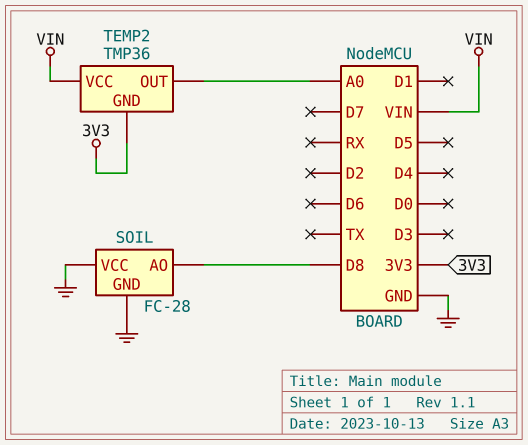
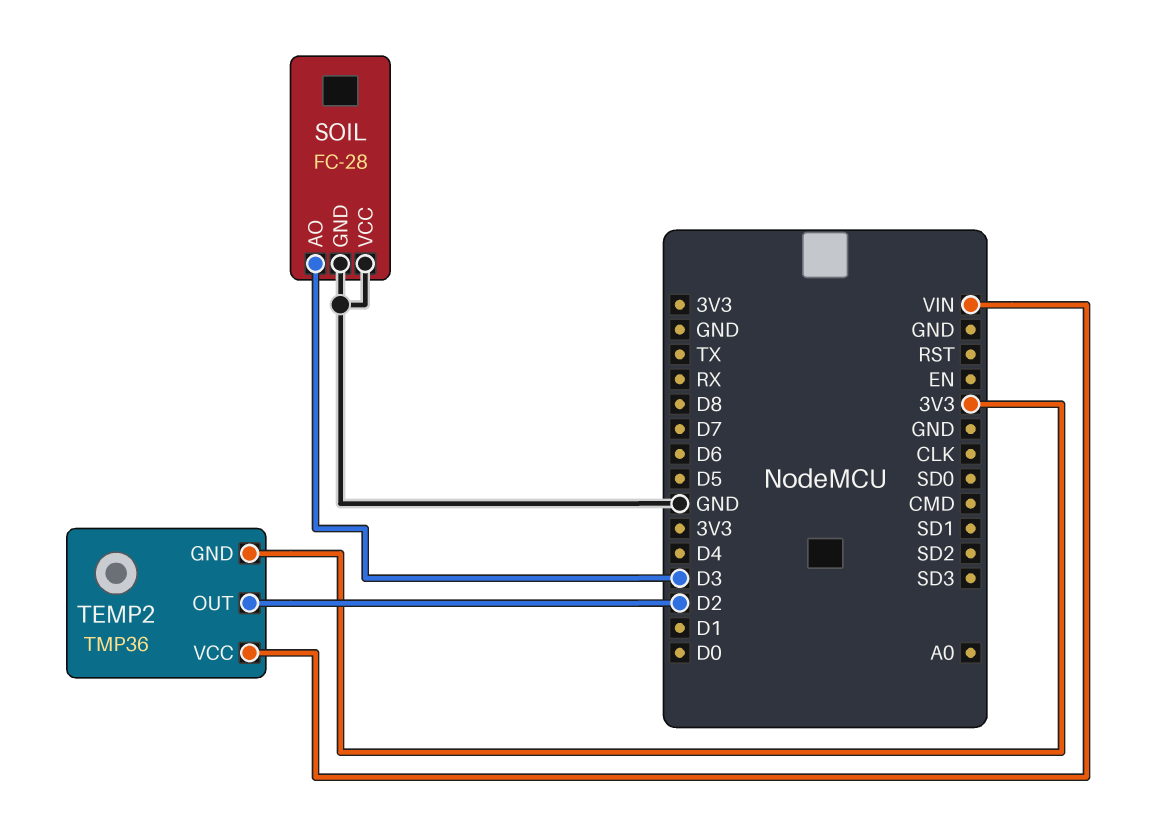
SOIL pin AO: D8 -> D3
TEMP2 pin OUT: A0 -> D2

